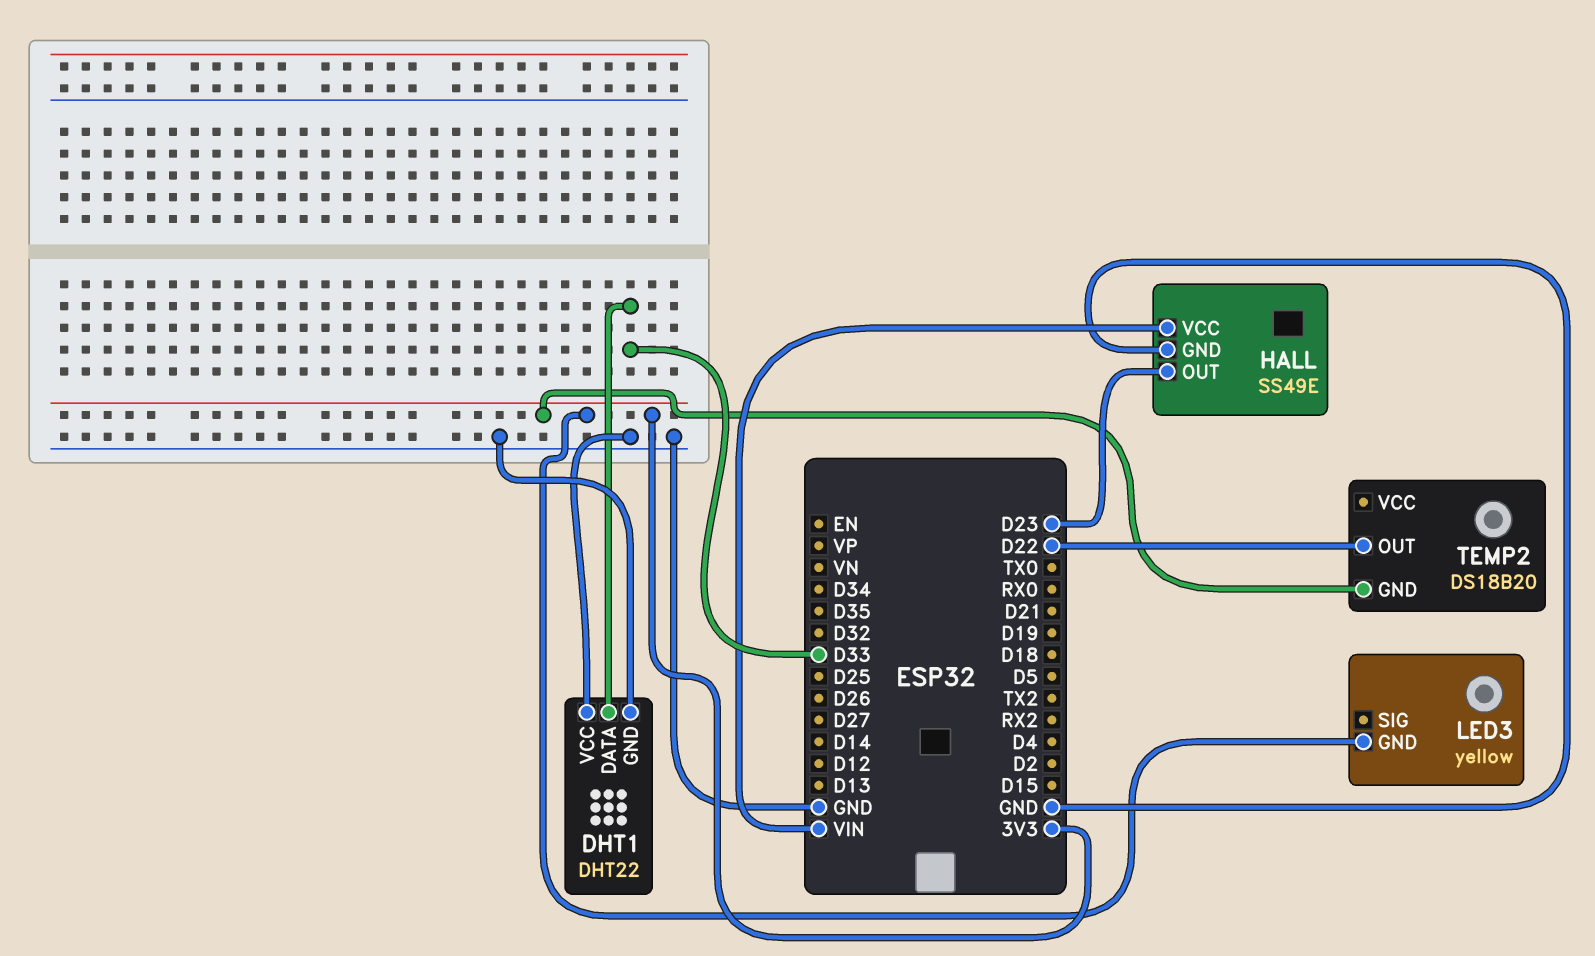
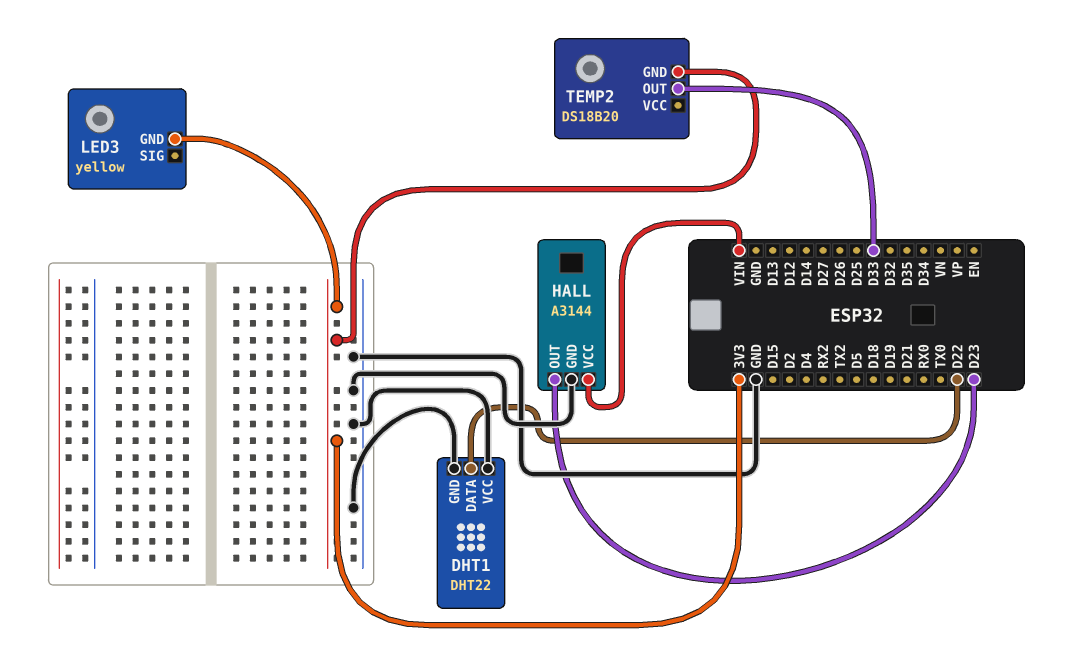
DHT1 pin DATA: D33 -> D22
HALL: SS49E -> A3144
TEMP2 pin OUT: D22 -> D33

